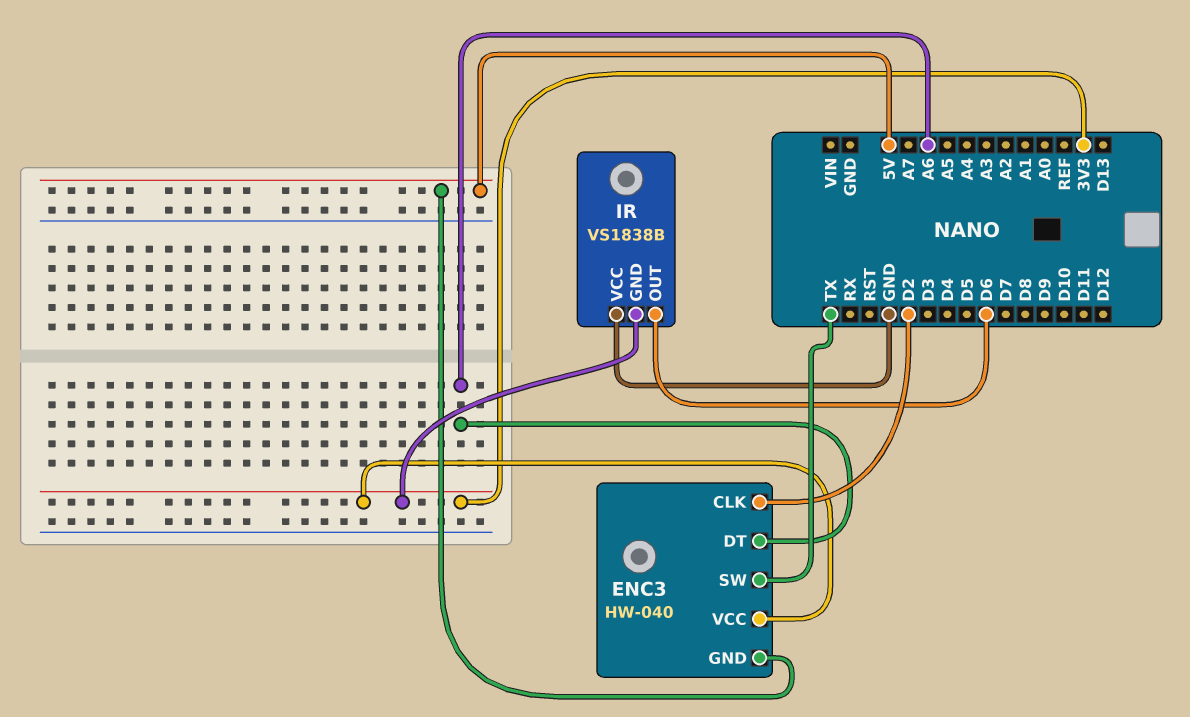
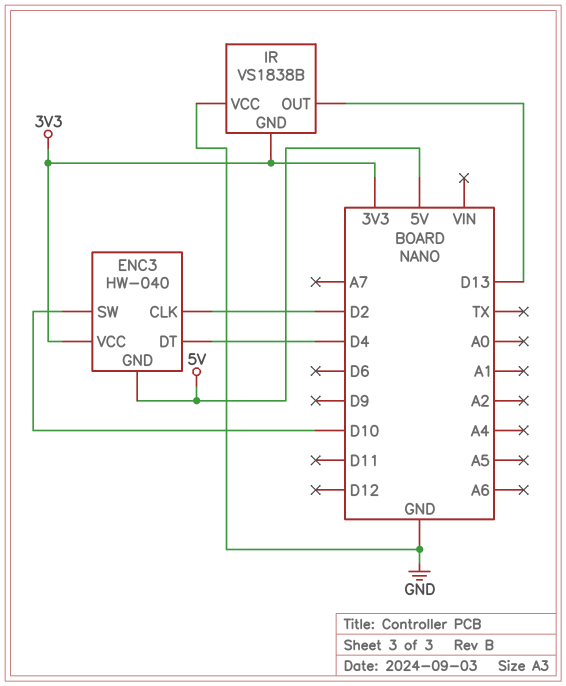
ENC3 pin DT: A6 -> D4
ENC3 pin SW: TX -> D10
IR pin OUT: D6 -> D13

